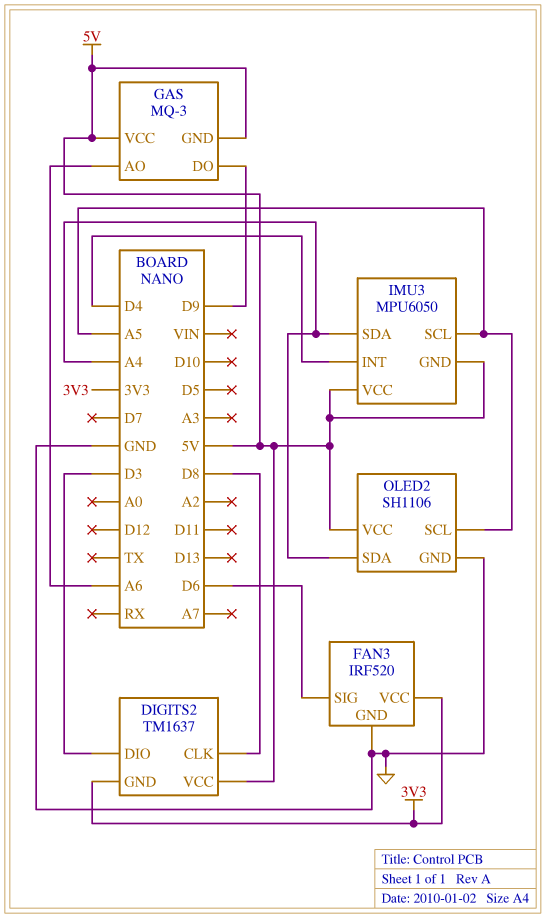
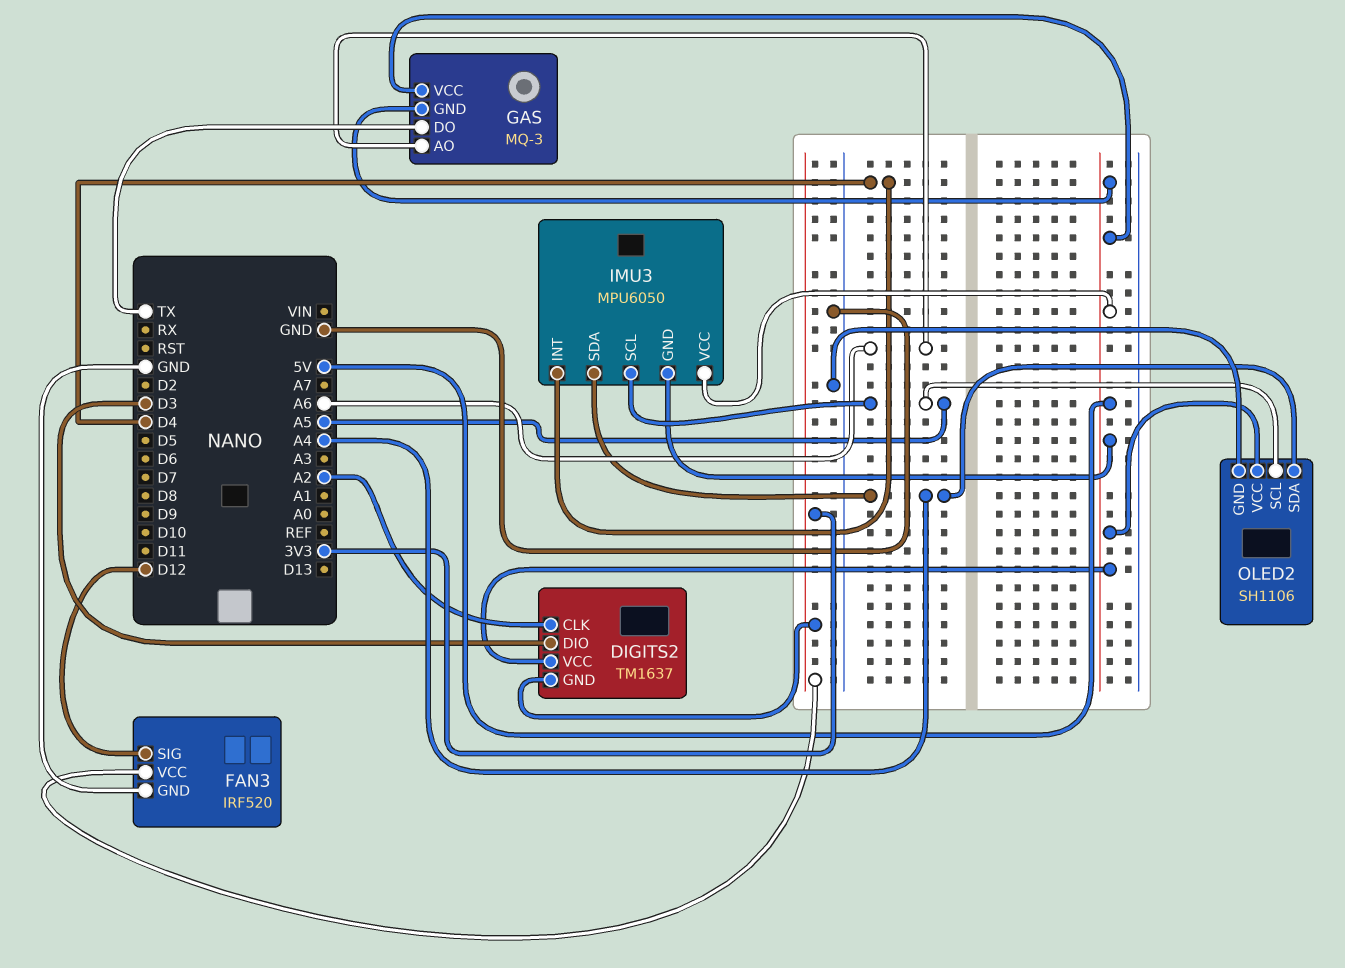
DIGITS2 pin CLK: D8 -> A2
FAN3 pin SIG: D6 -> D12
GAS pin DO: D9 -> TX

